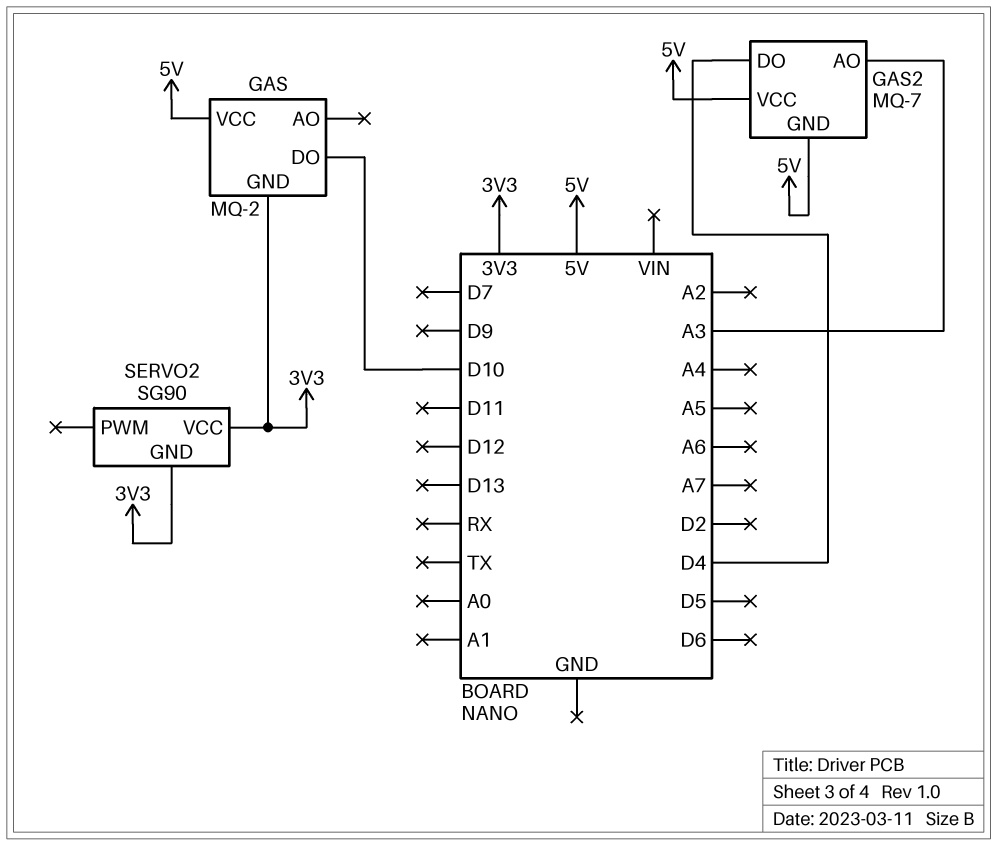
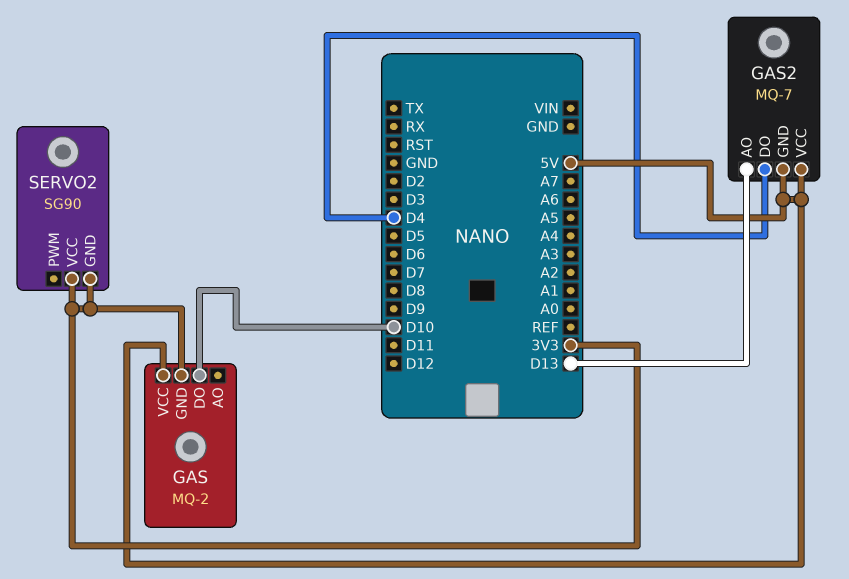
GAS2 pin AO: A3 -> D13

